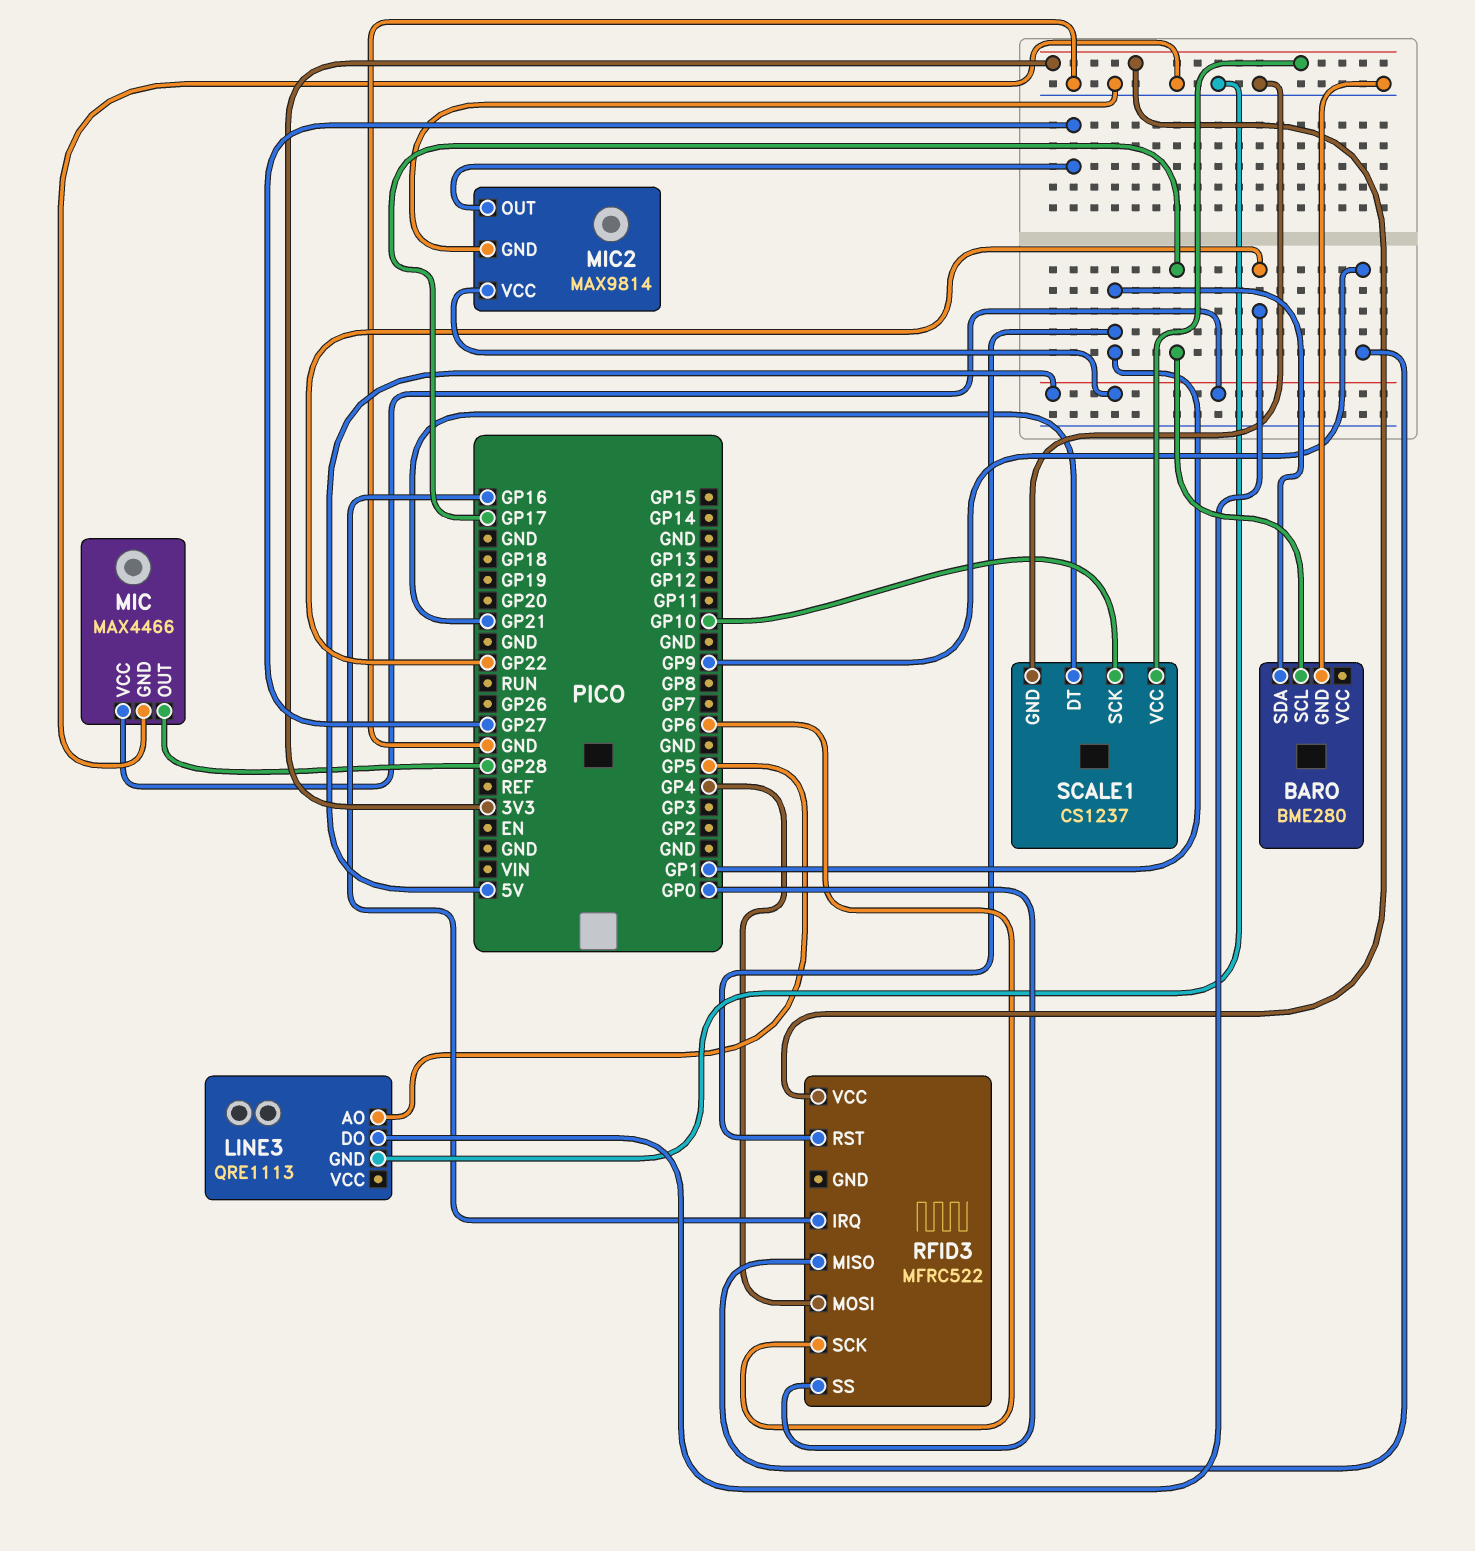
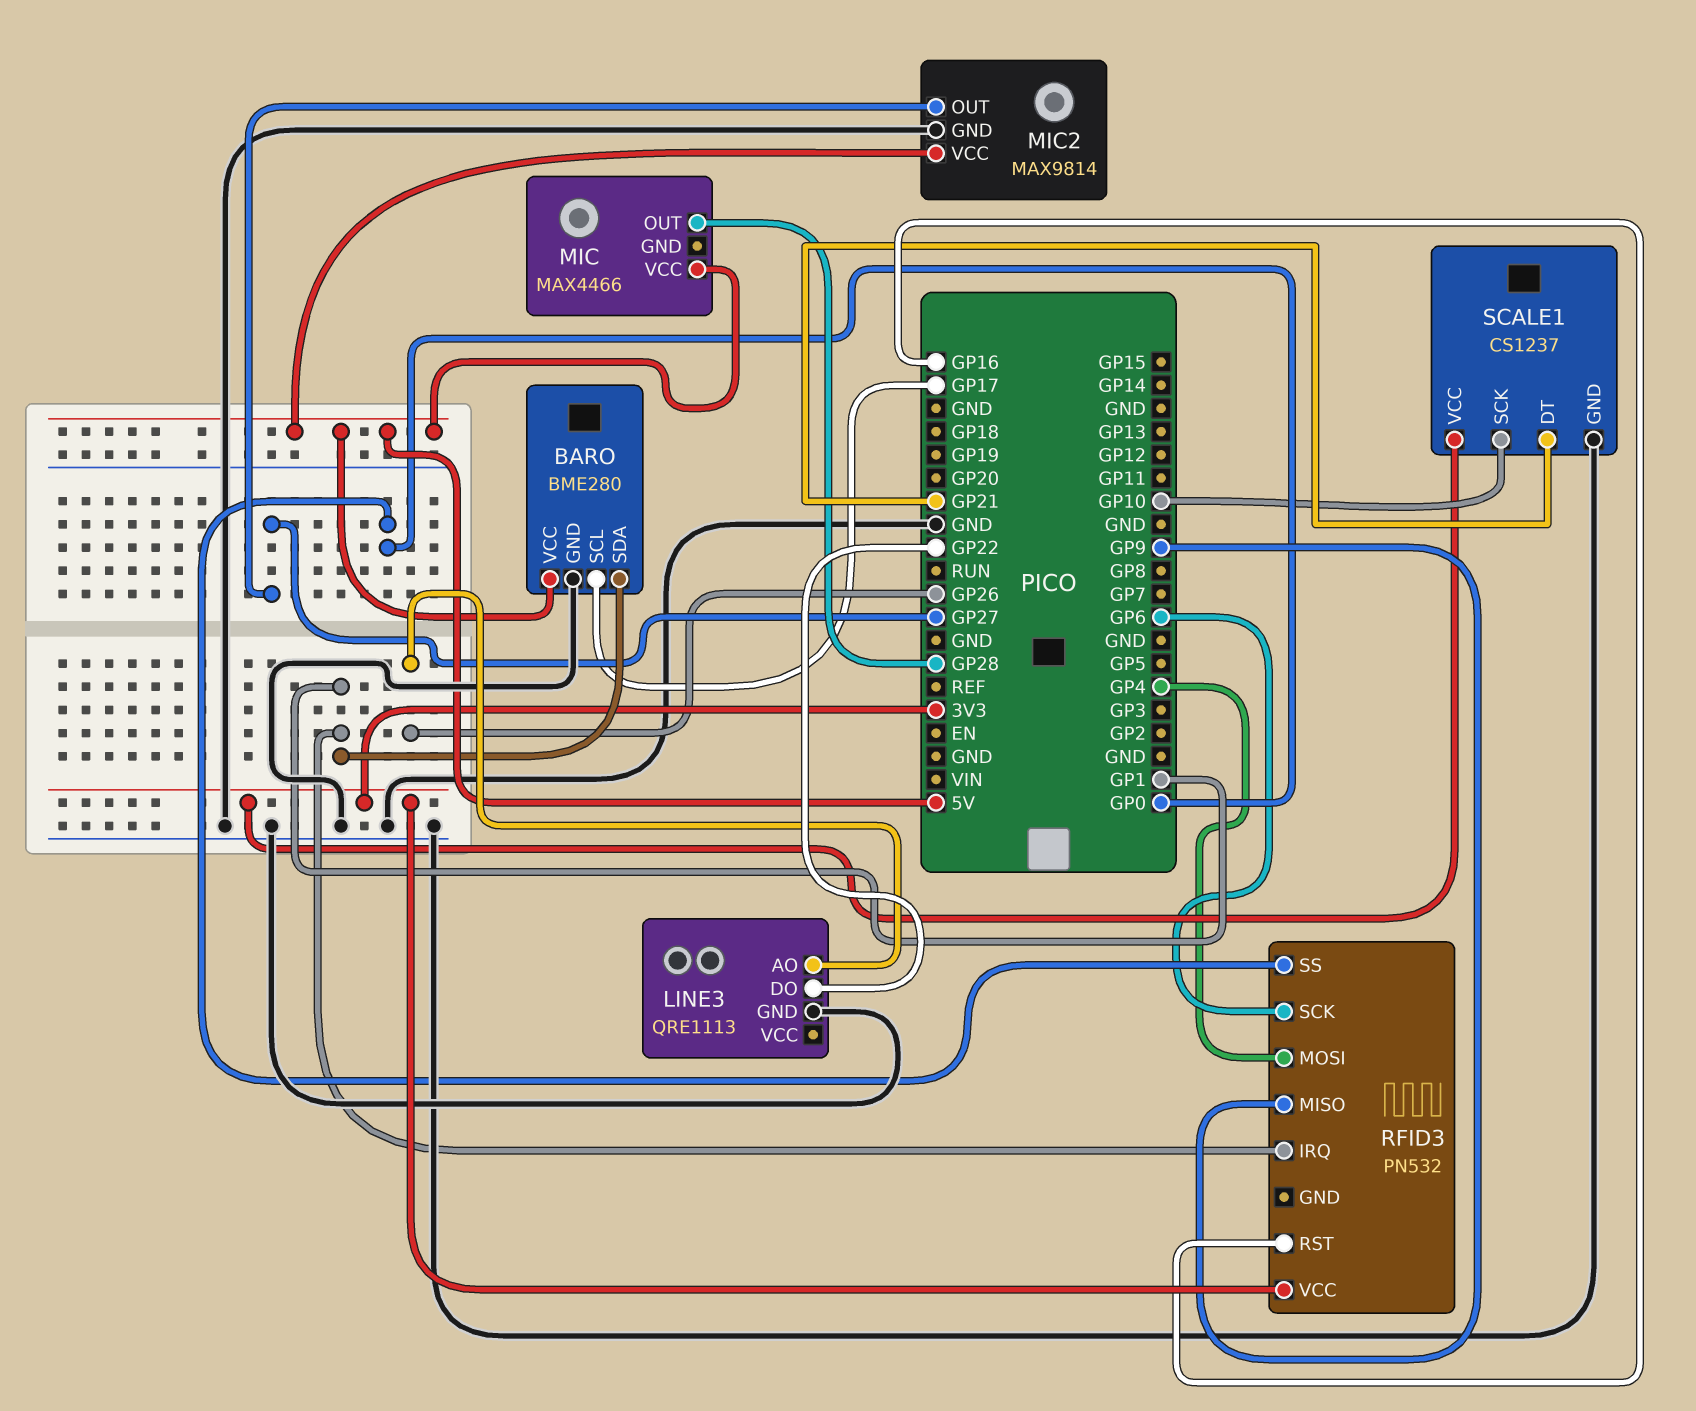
BARO pin VCC: none -> 5V
LINE3 pin AO: GP5 -> GP26
MIC pin GND: GND -> none
RFID3: MFRC522 -> PN532
RFID3 pin IRQ: GP16 -> GP1
RFID3 pin RST: GP1 -> GP16

